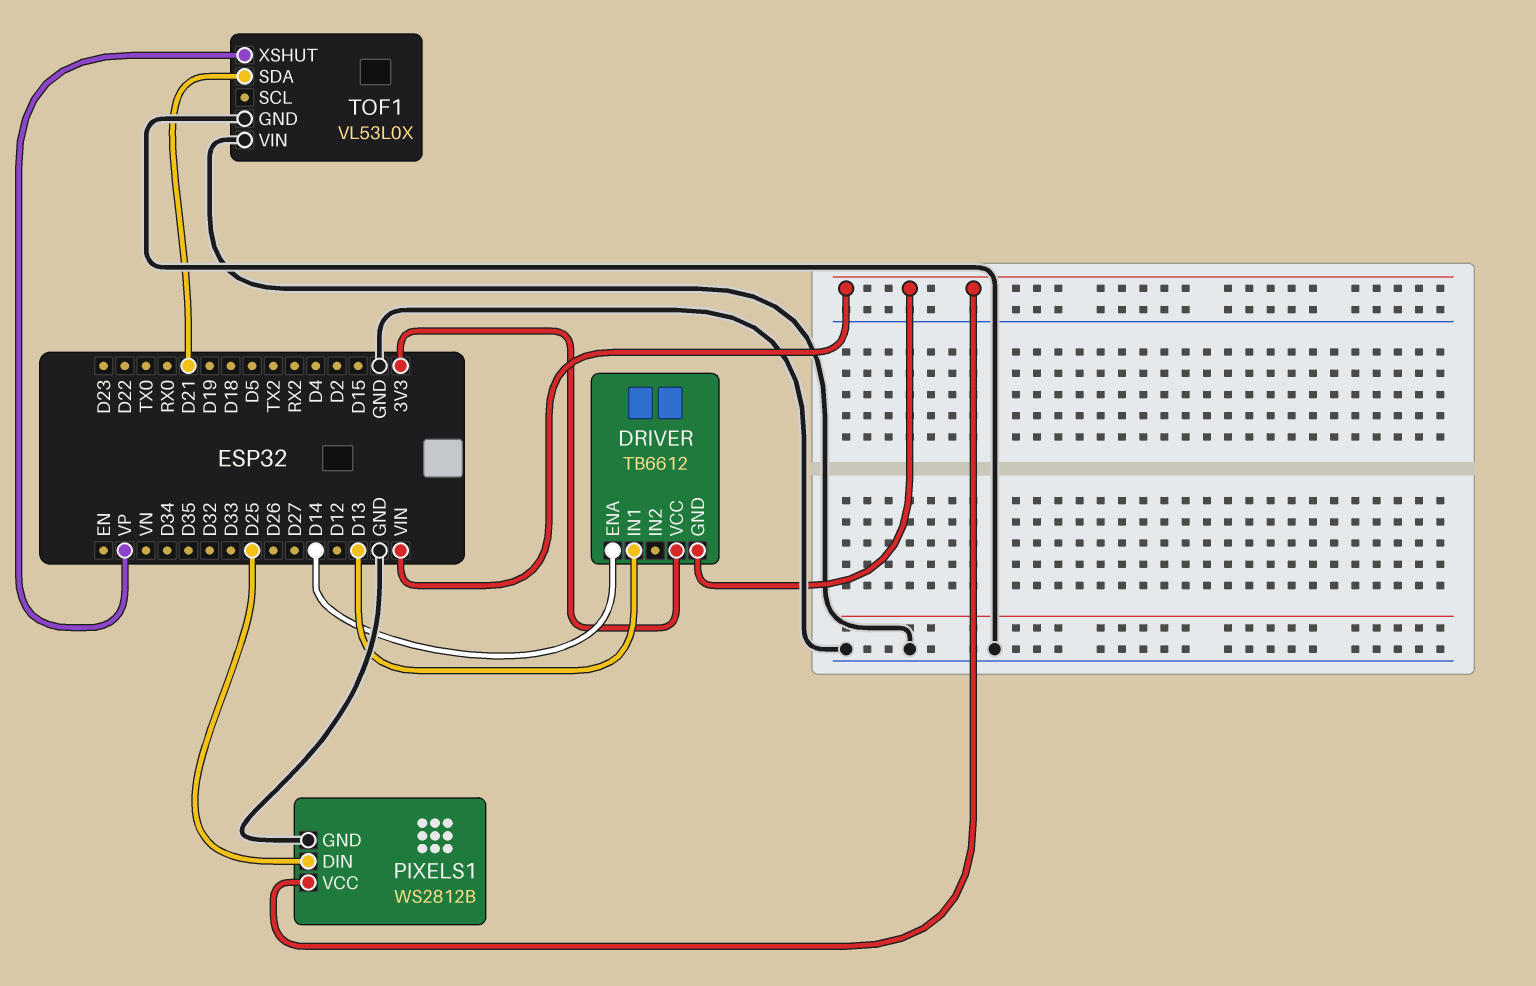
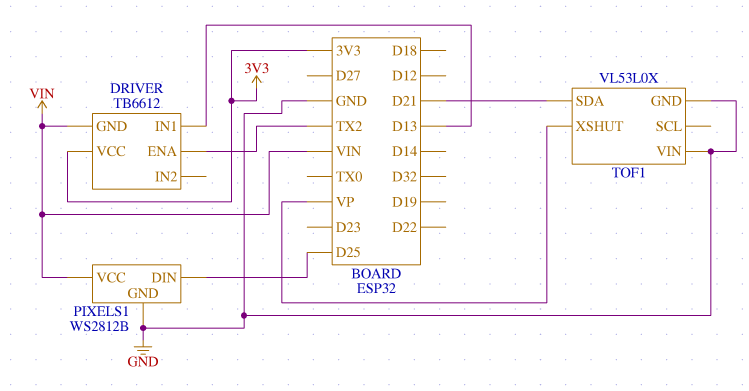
DRIVER pin ENA: D14 -> TX2

